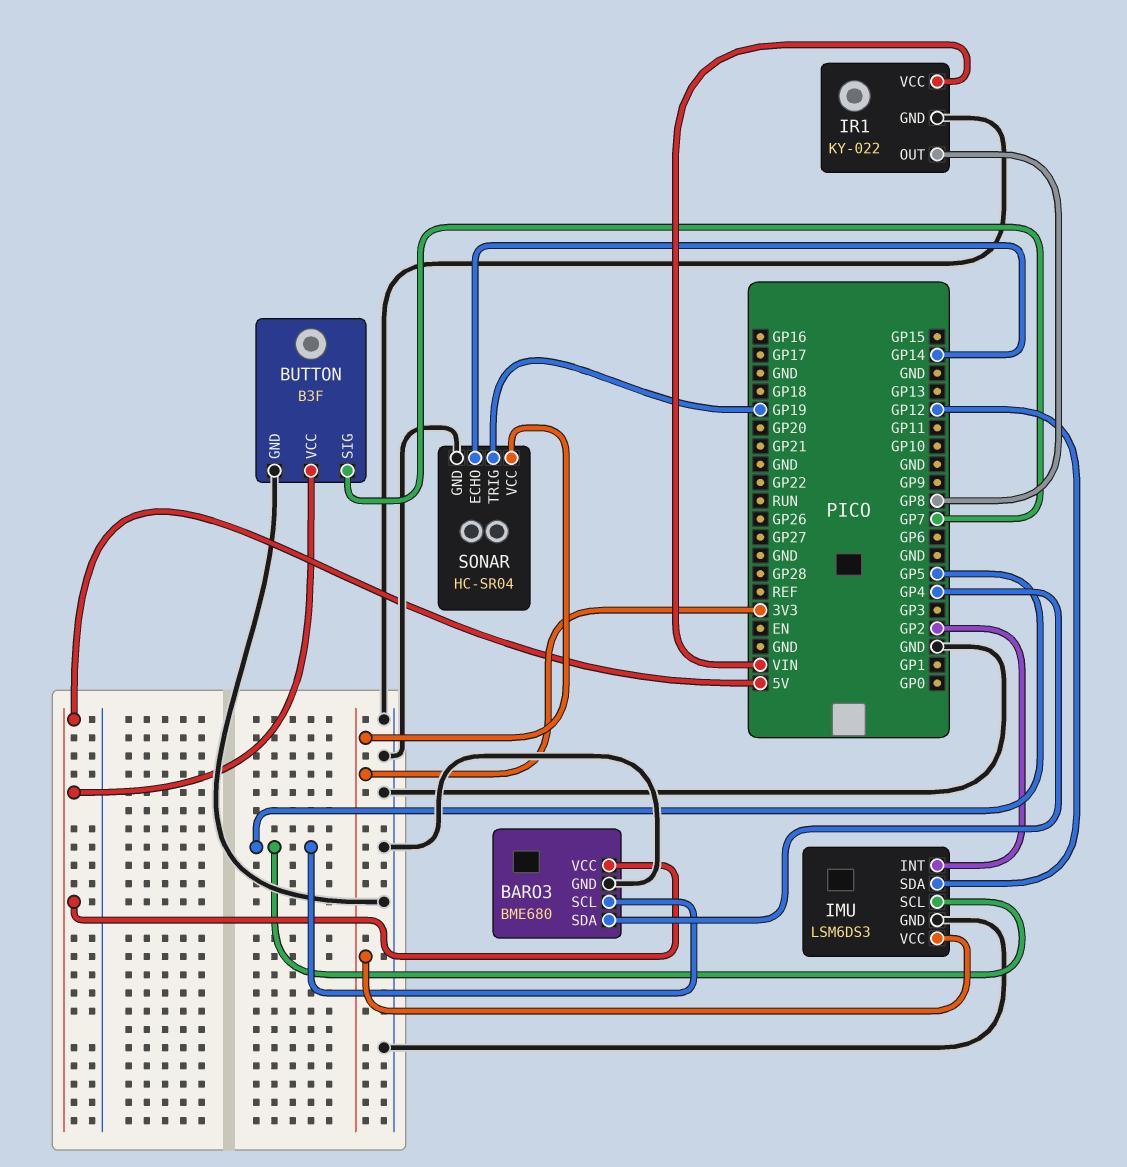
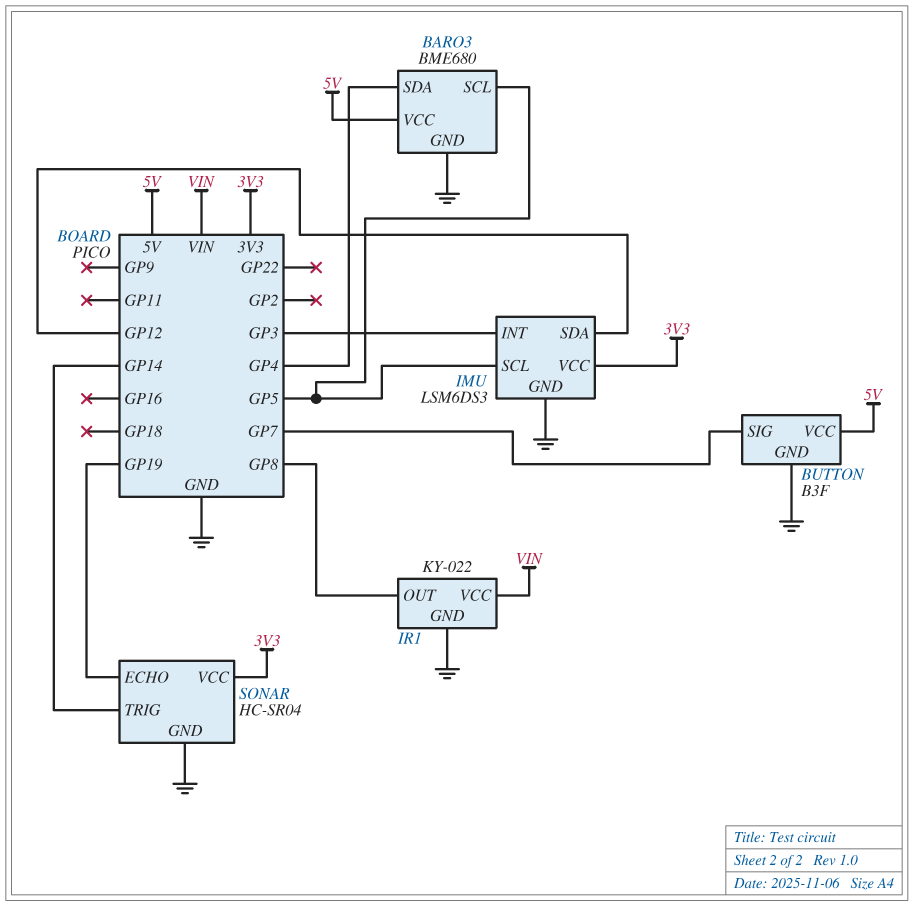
IMU pin INT: GP2 -> GP3
SONAR pin ECHO: GP14 -> GP19
SONAR pin TRIG: GP19 -> GP14

